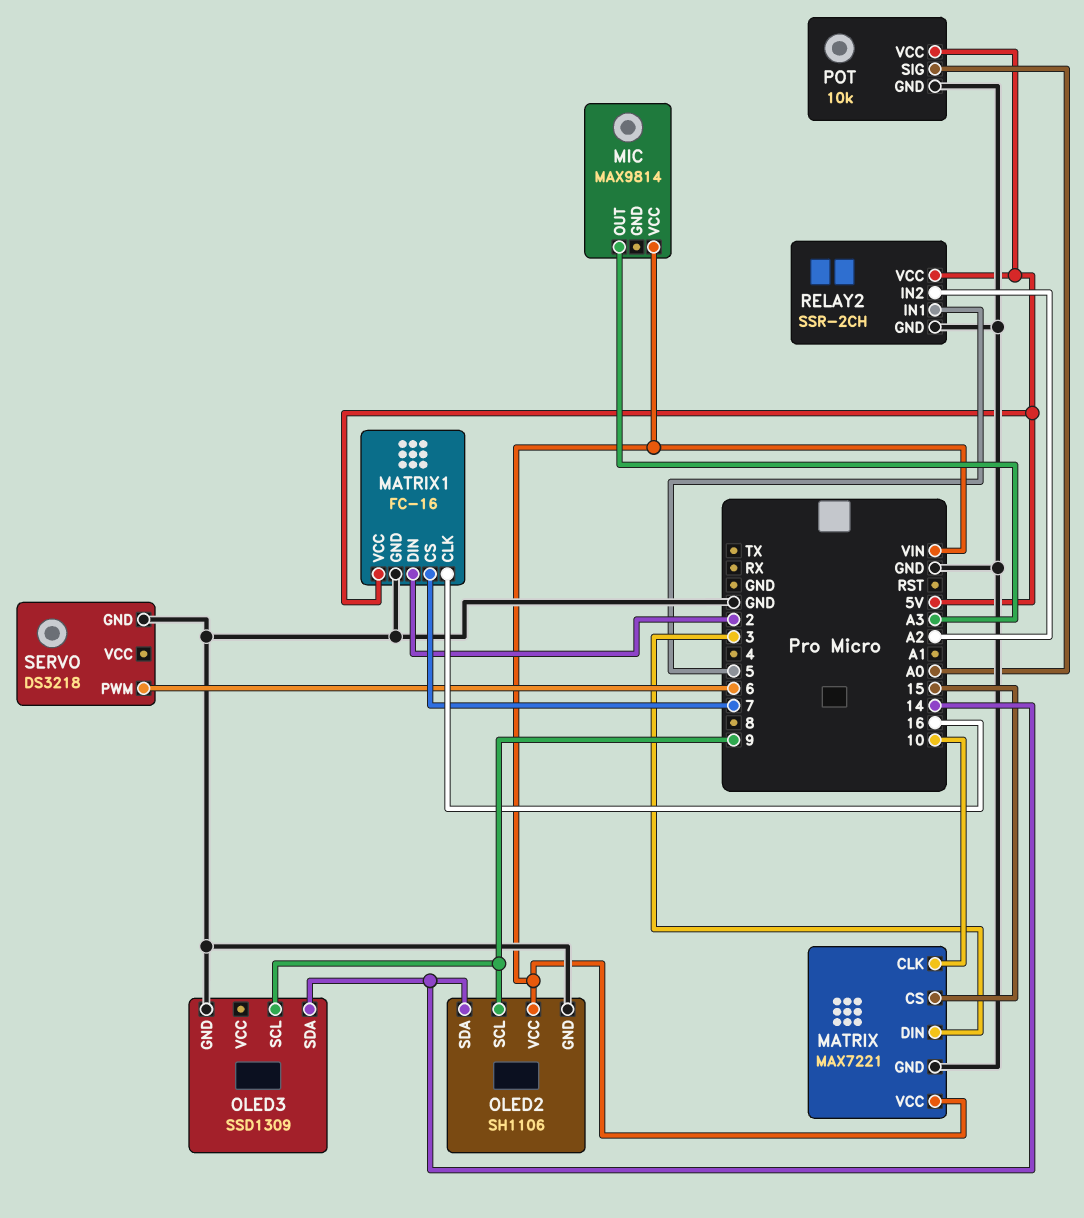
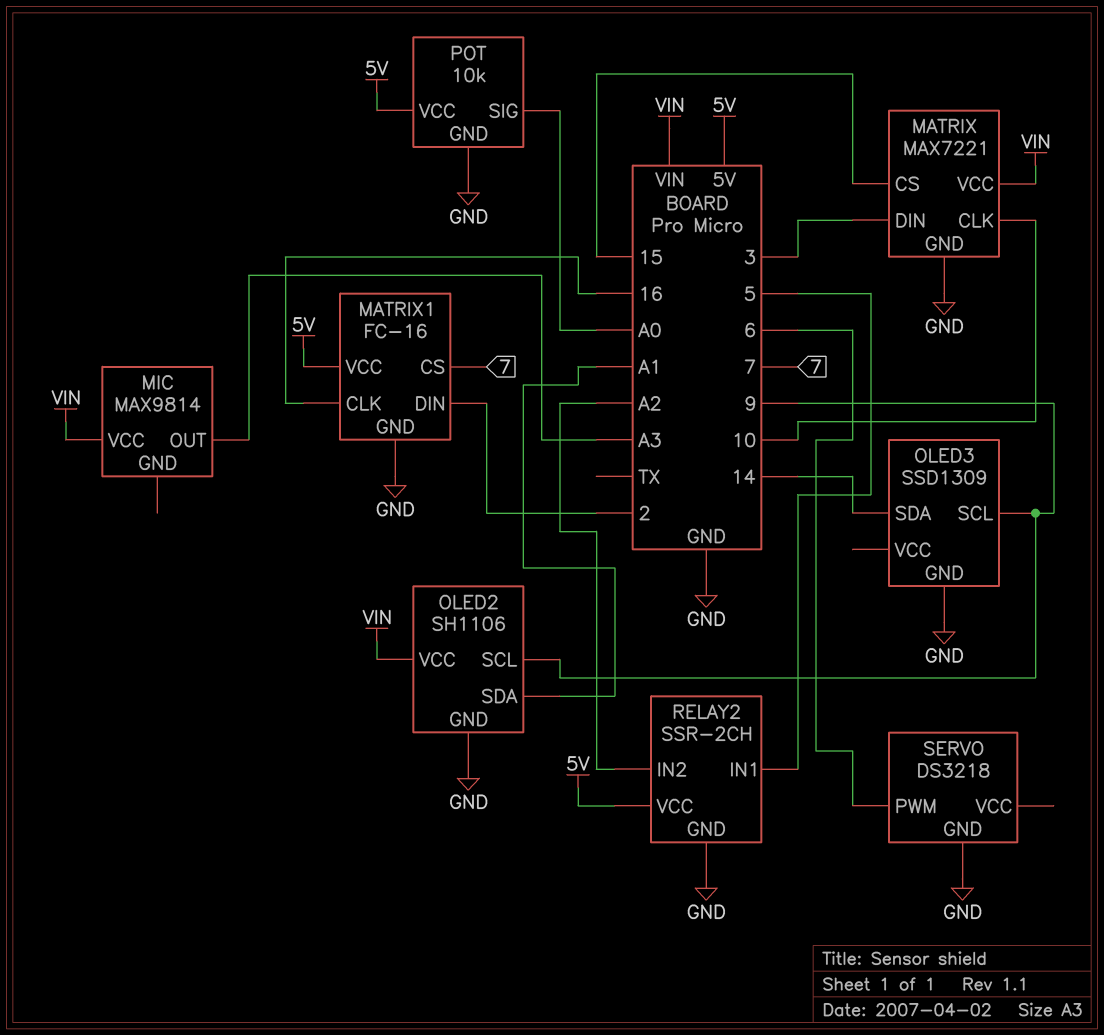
OLED2 pin SDA: 14 -> A1

